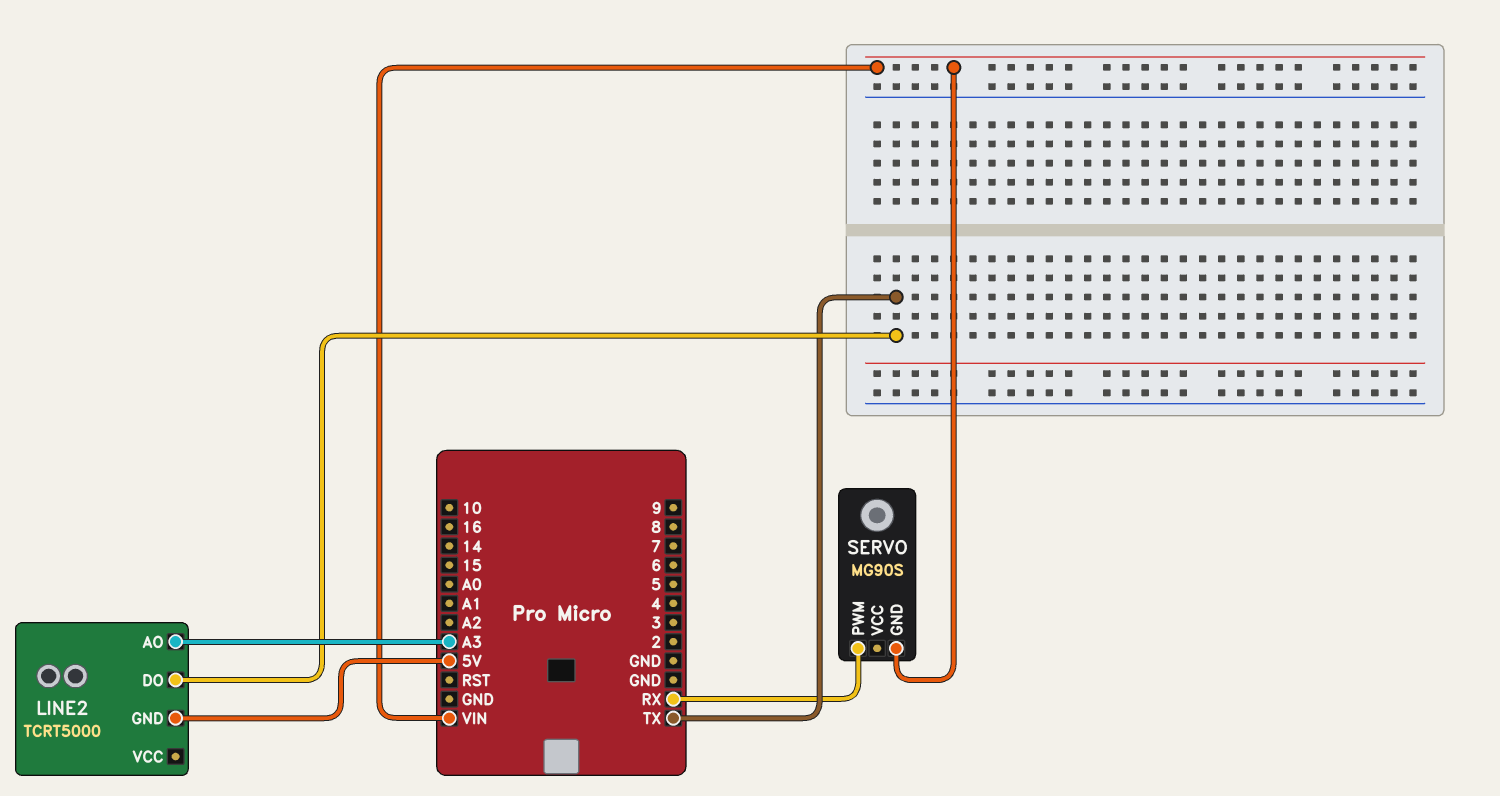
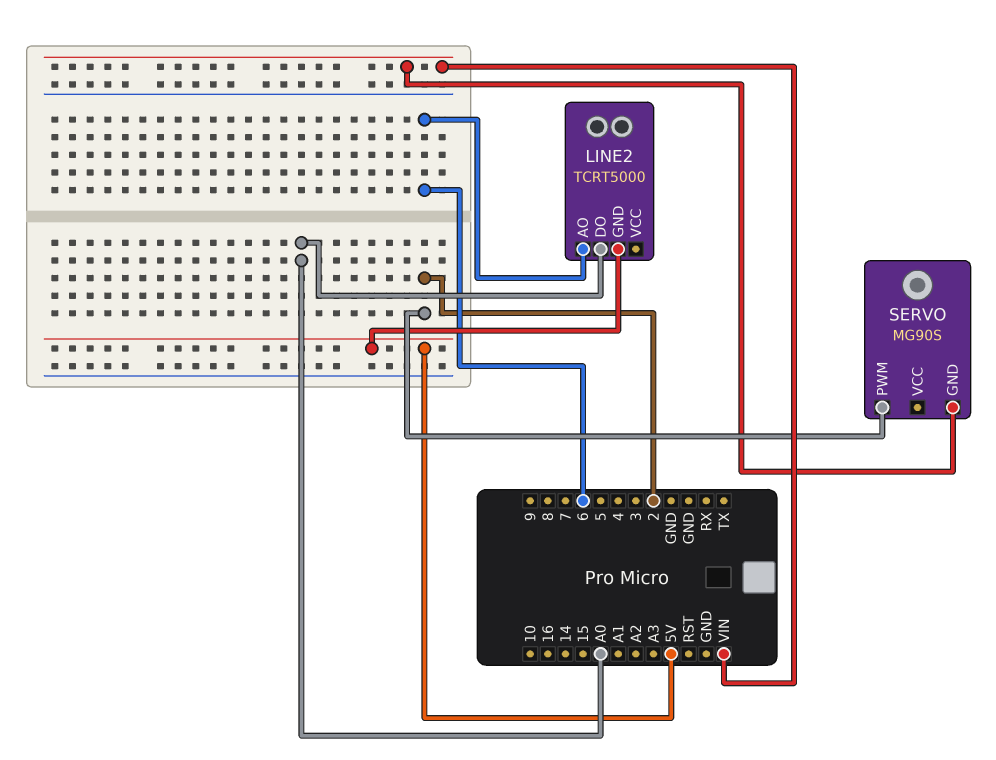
LINE2 pin AO: A3 -> 6
LINE2 pin DO: TX -> A0
SERVO pin PWM: RX -> 2

